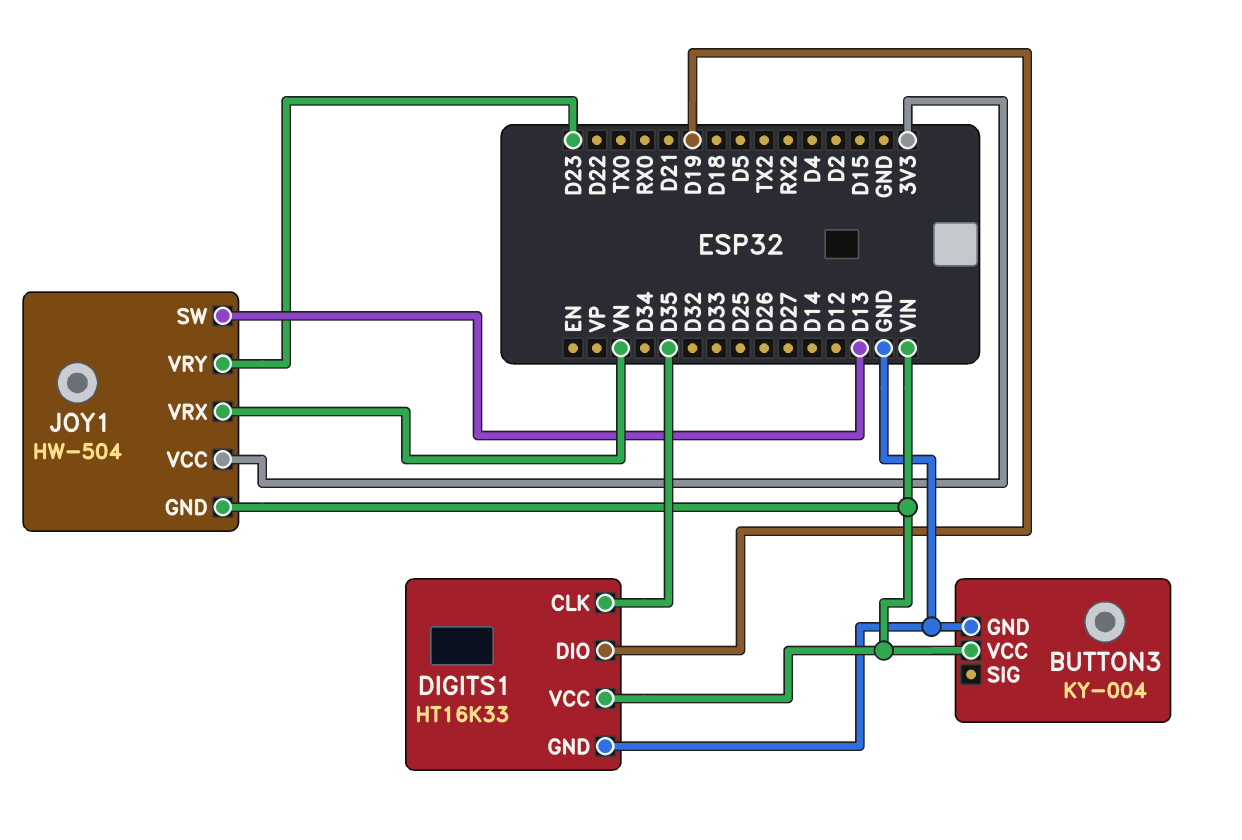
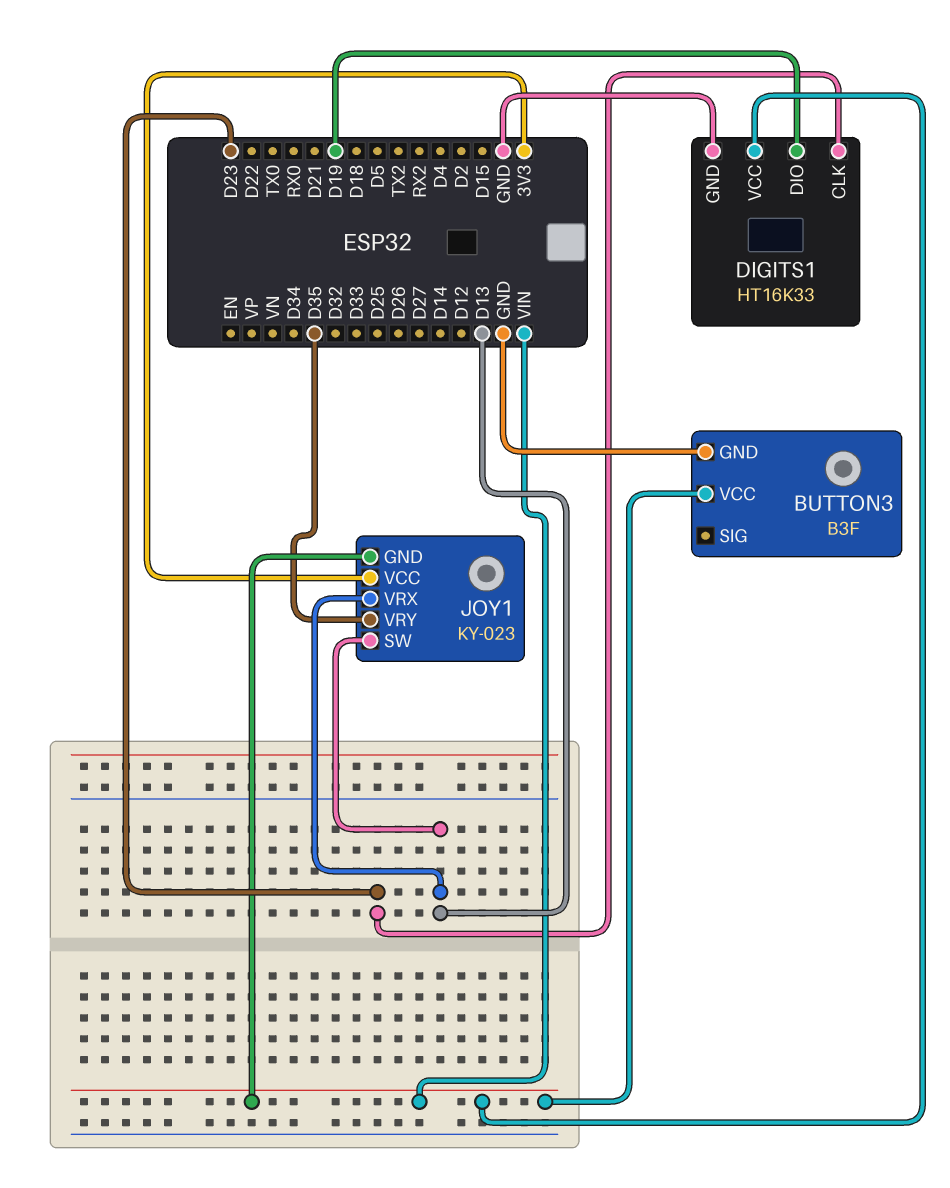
BUTTON3: KY-004 -> B3F
DIGITS1 pin CLK: D35 -> D23
JOY1: HW-504 -> KY-023
JOY1 pin VRX: VN -> D13
JOY1 pin VRY: D23 -> D35

